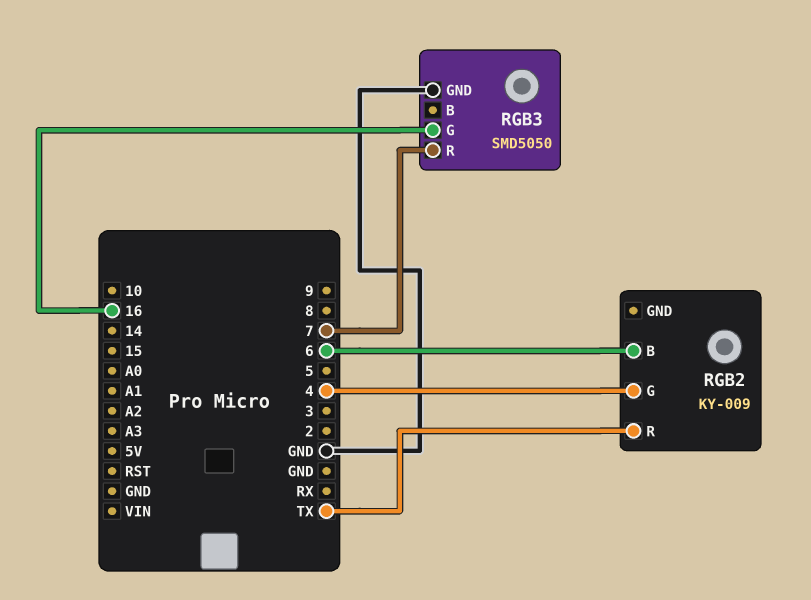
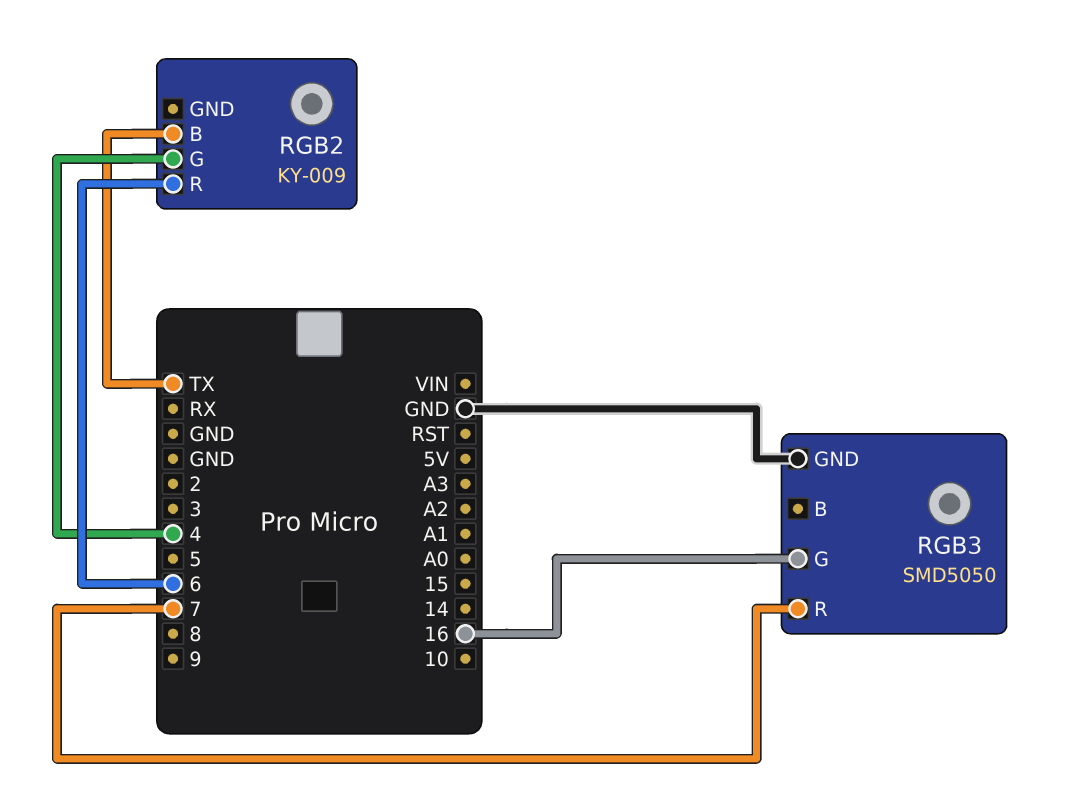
RGB2 pin B: 6 -> TX
RGB2 pin R: TX -> 6

